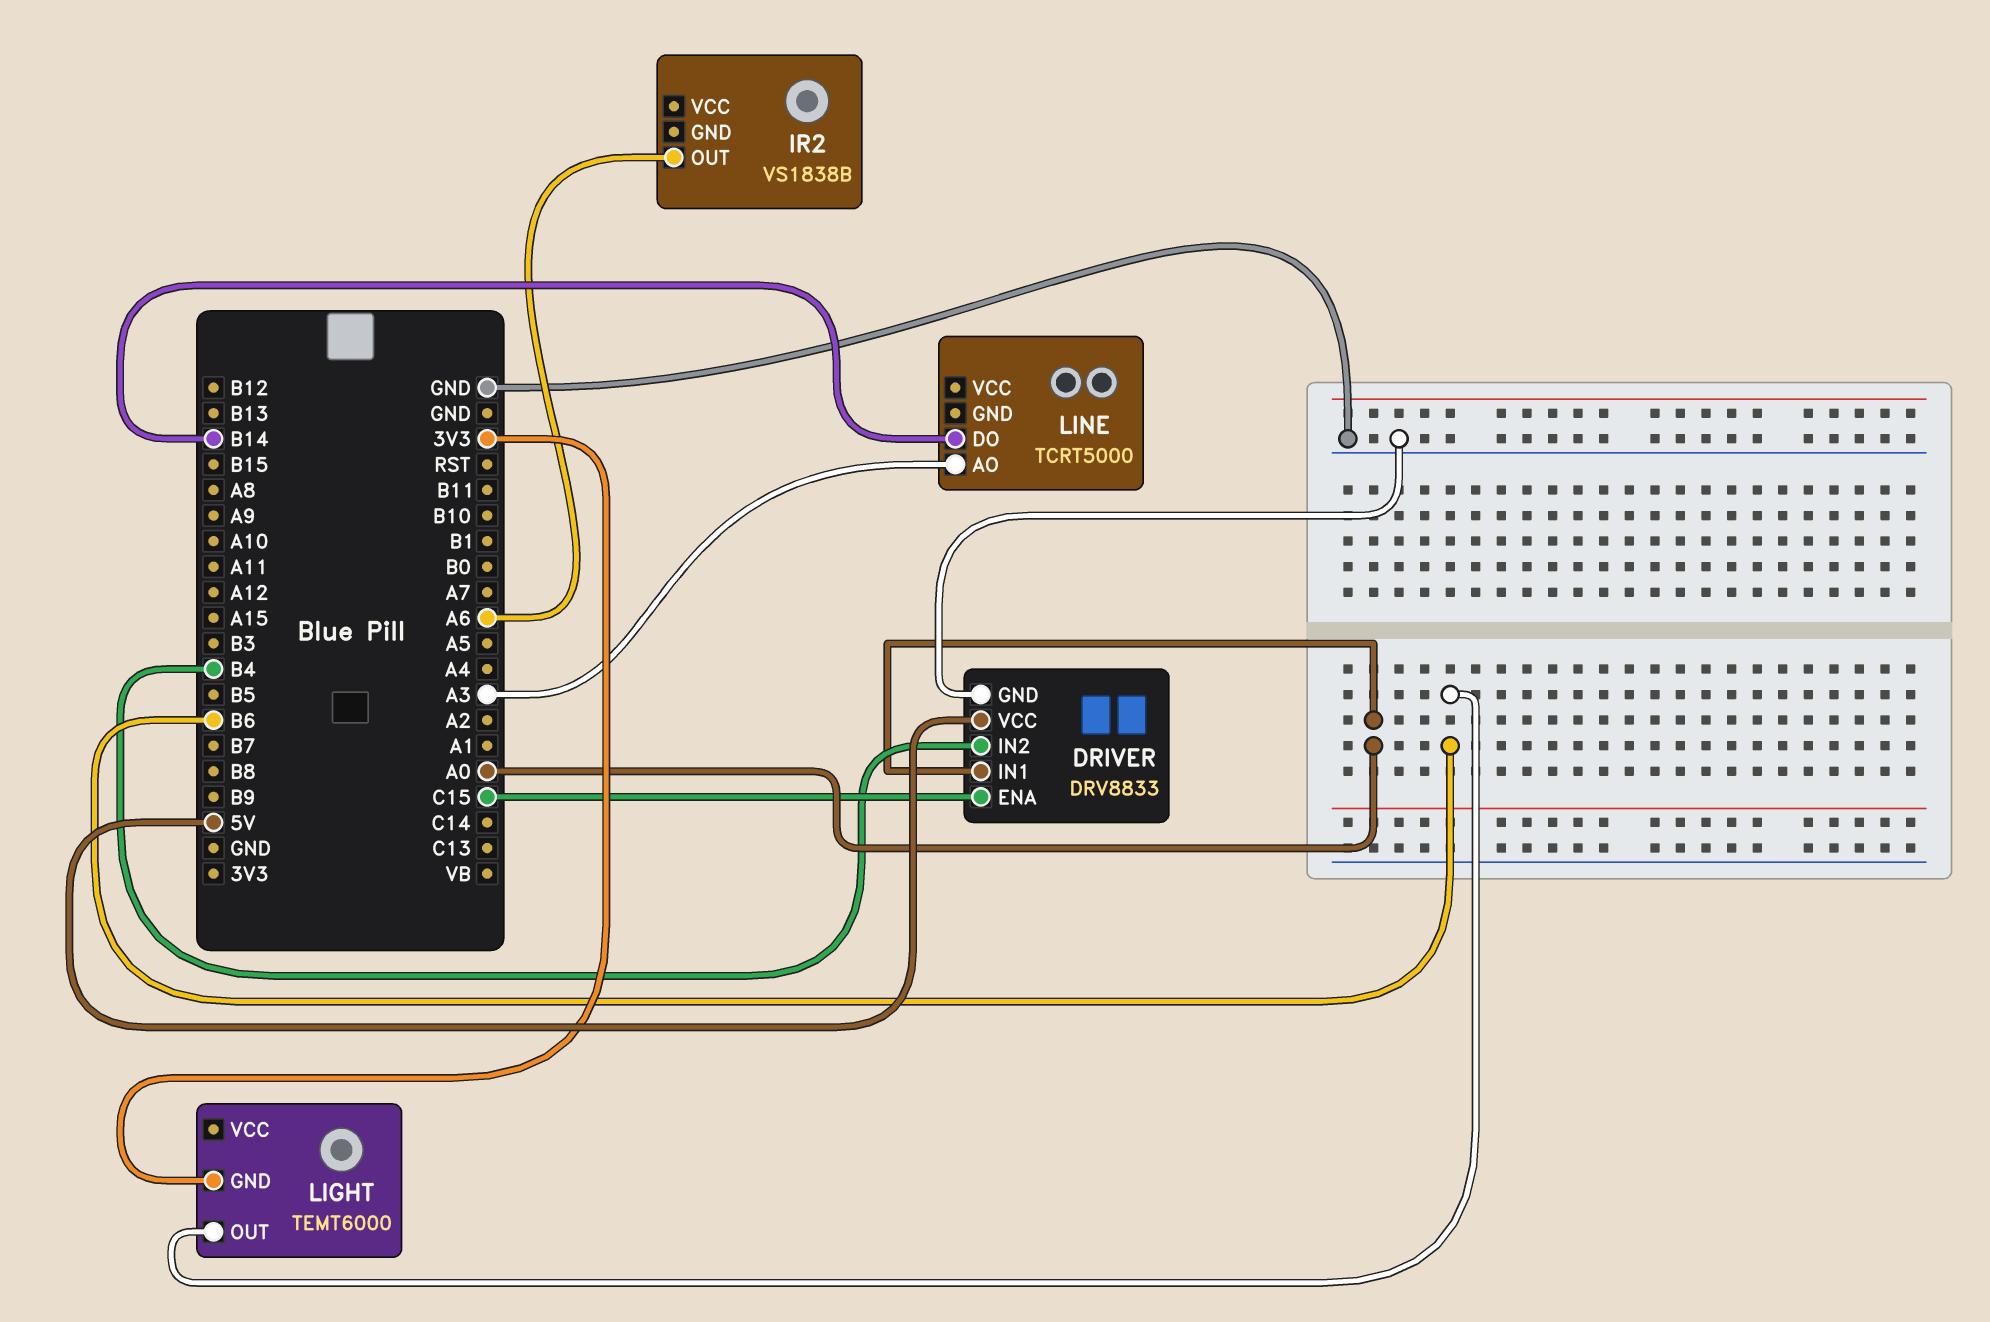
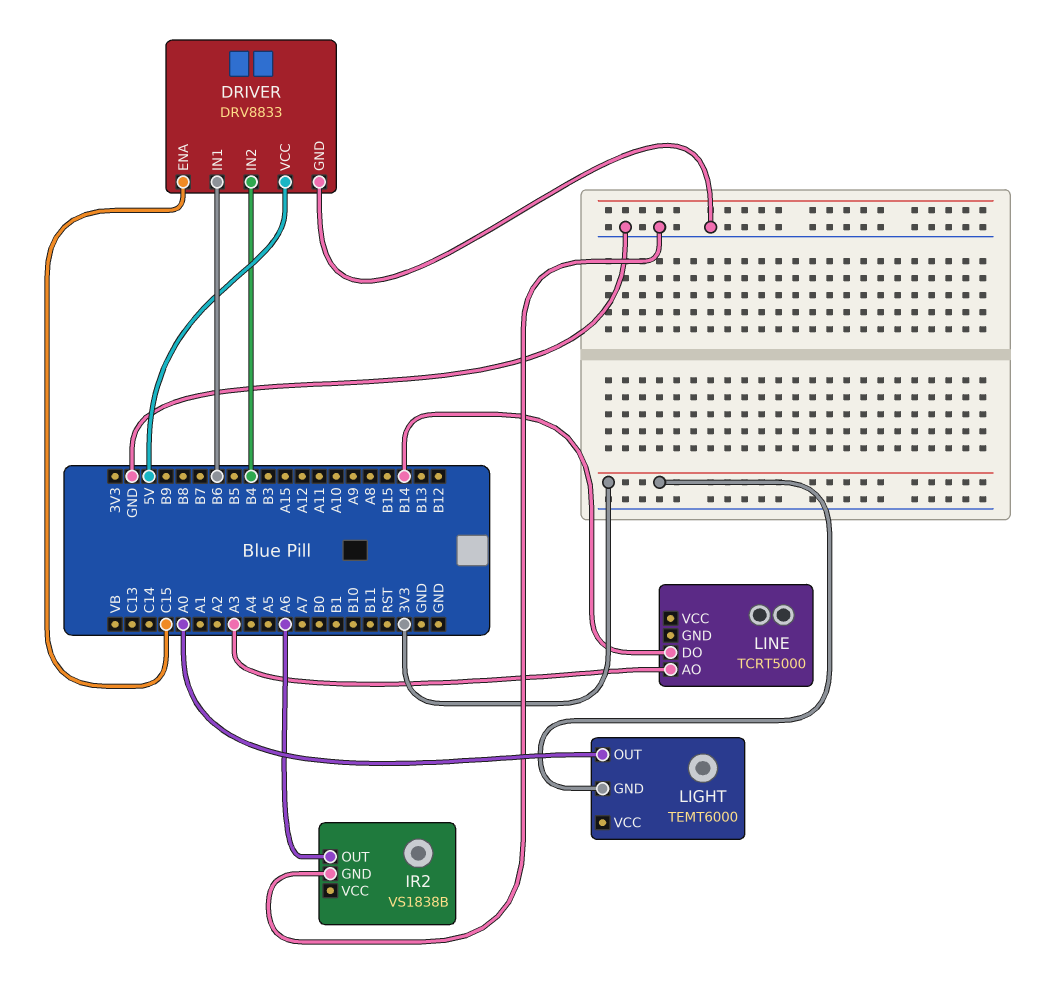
DRIVER pin IN1: A0 -> B6
IR2 pin GND: none -> GND
LIGHT pin OUT: B6 -> A0

